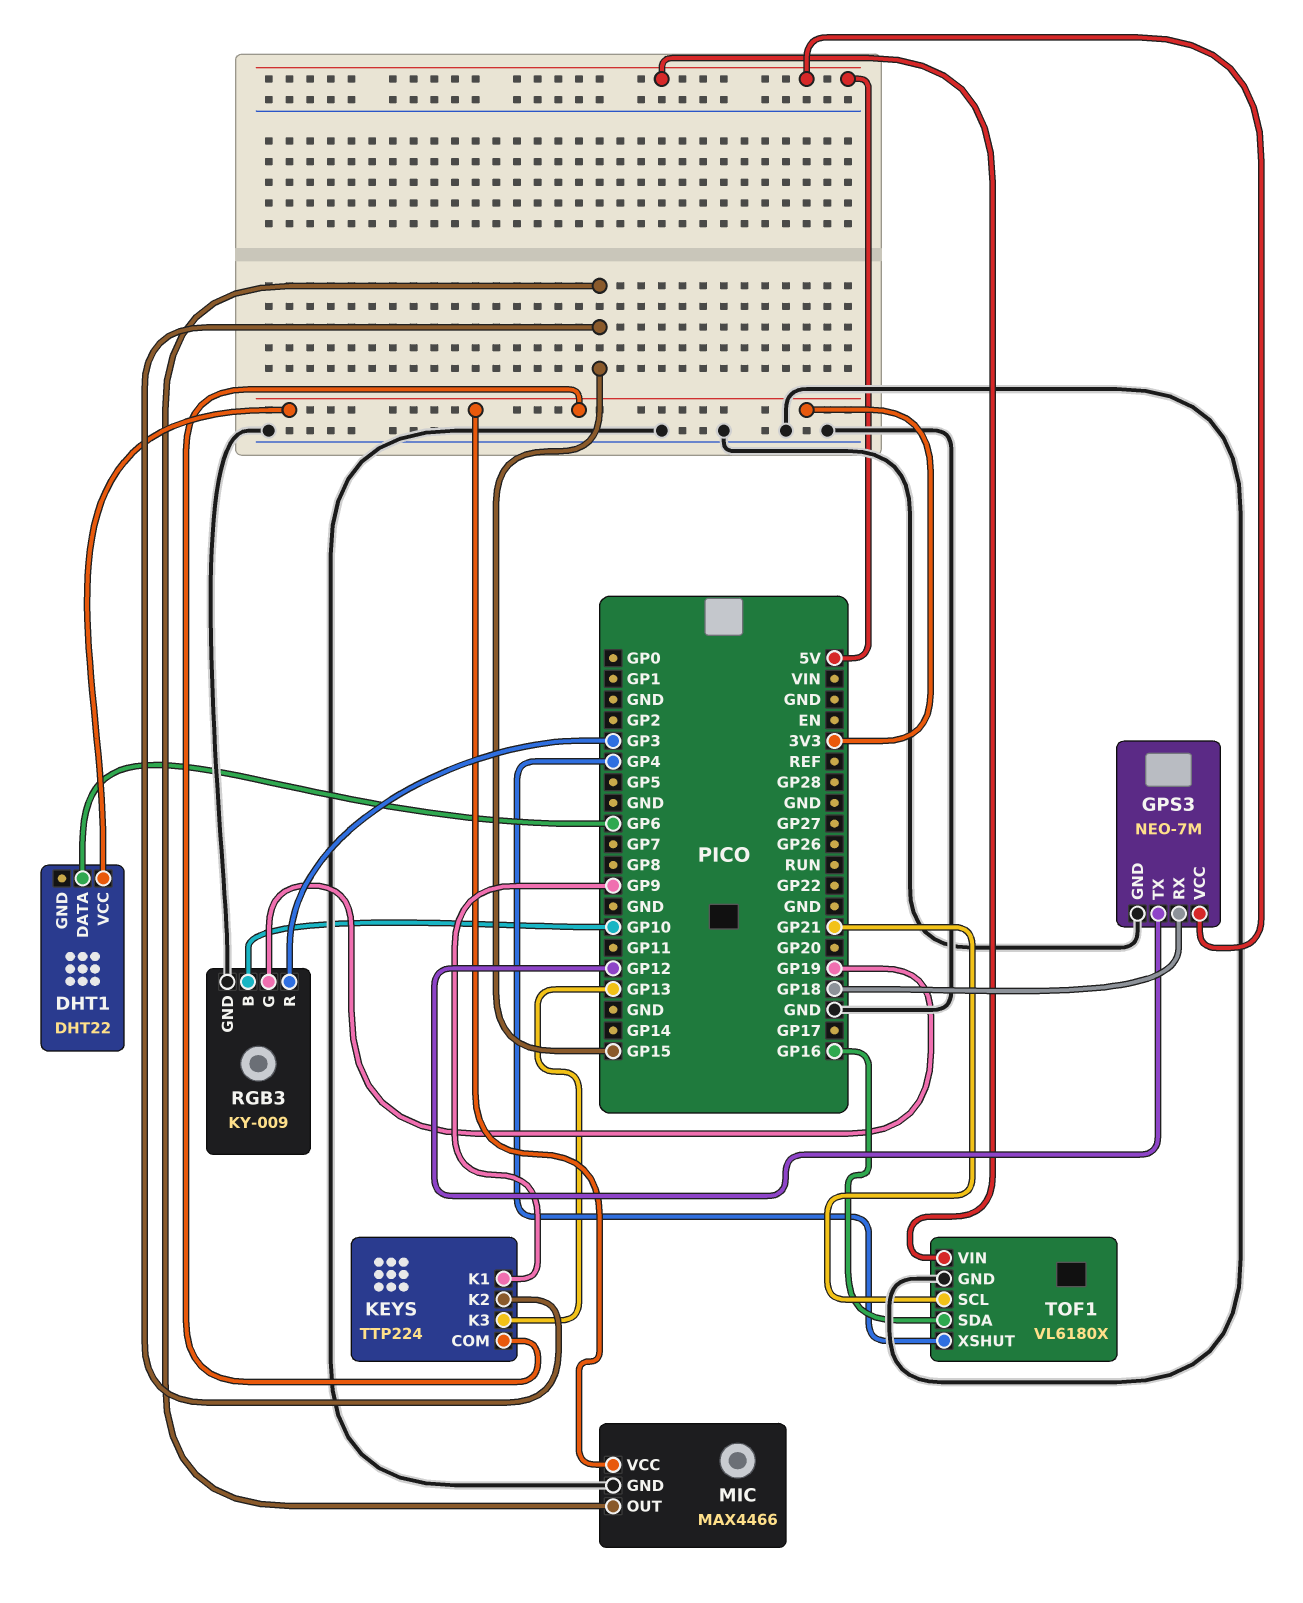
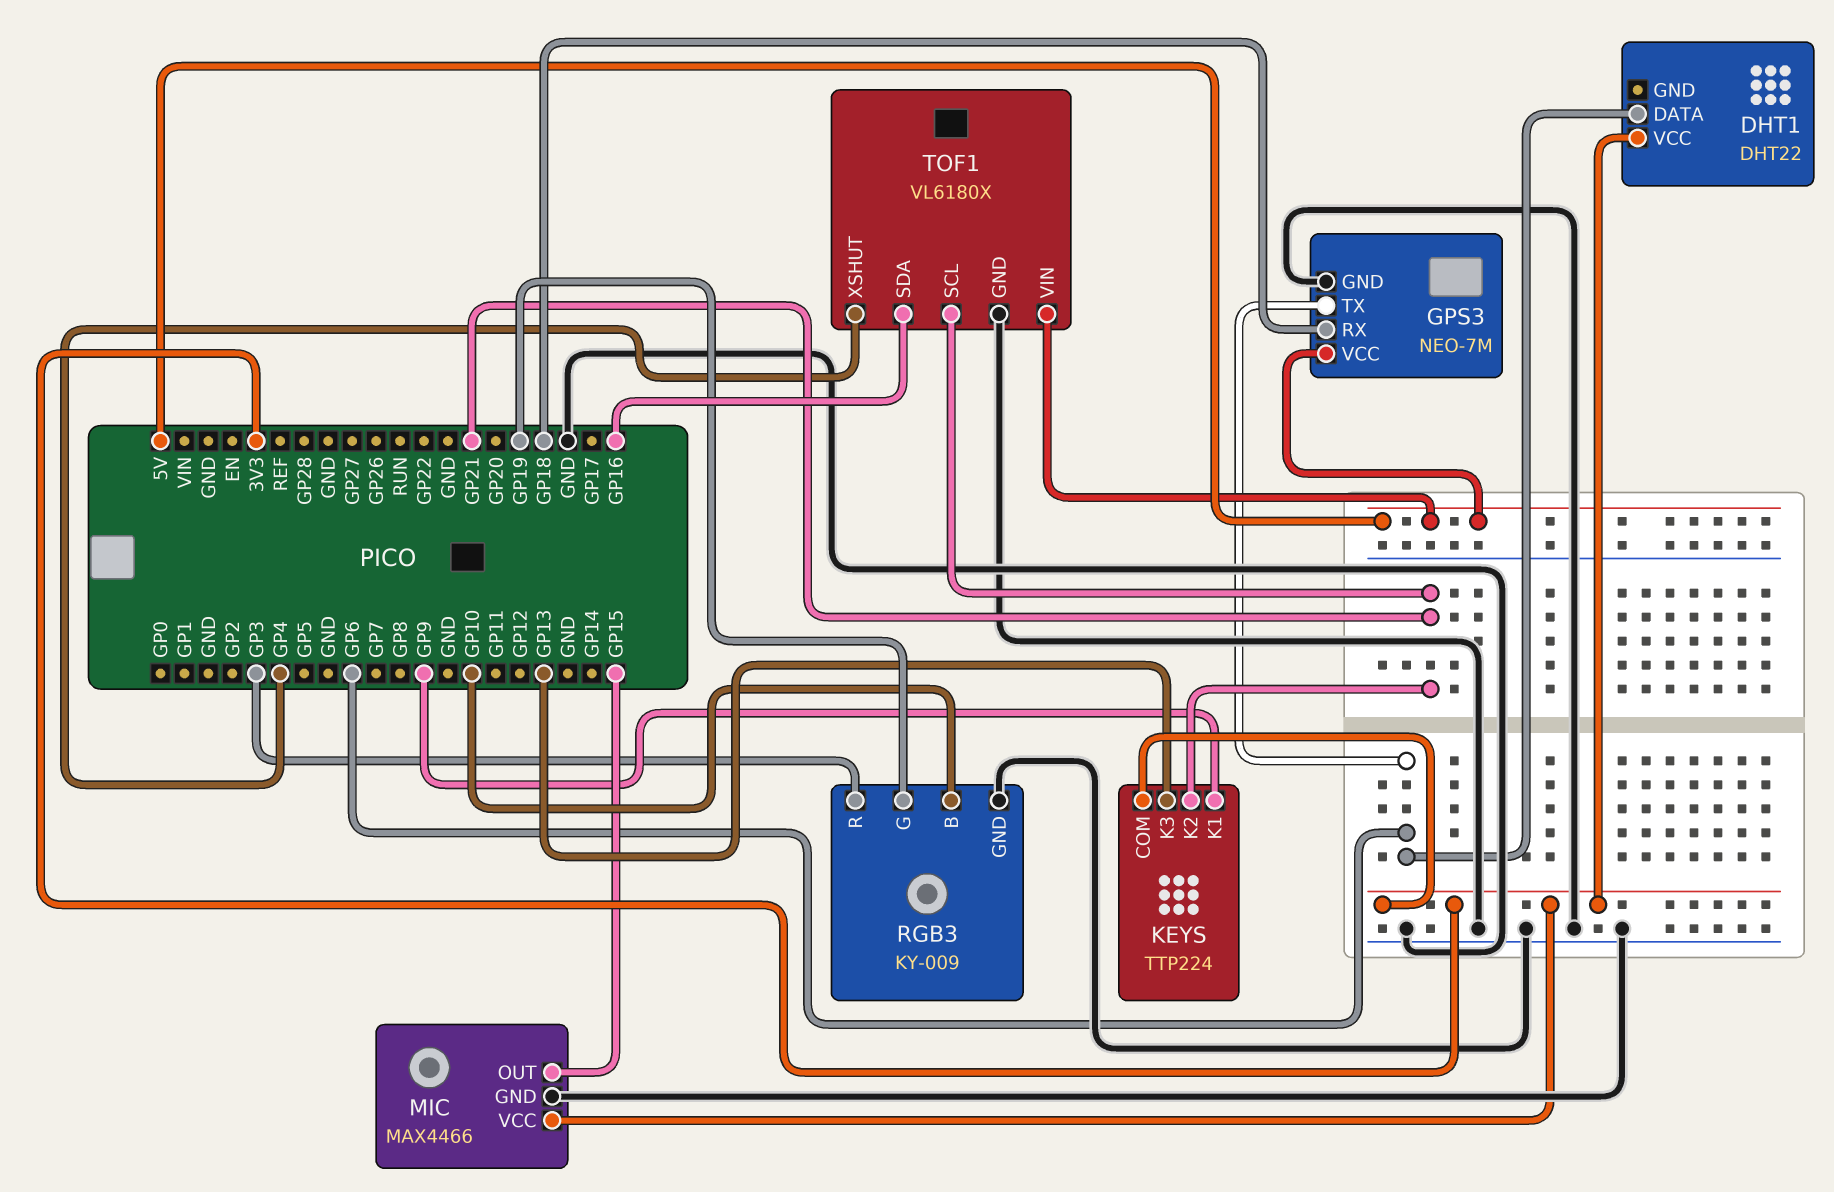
GPS3 pin TX: GP12 -> GP6
KEYS pin K2: GP15 -> GP21

